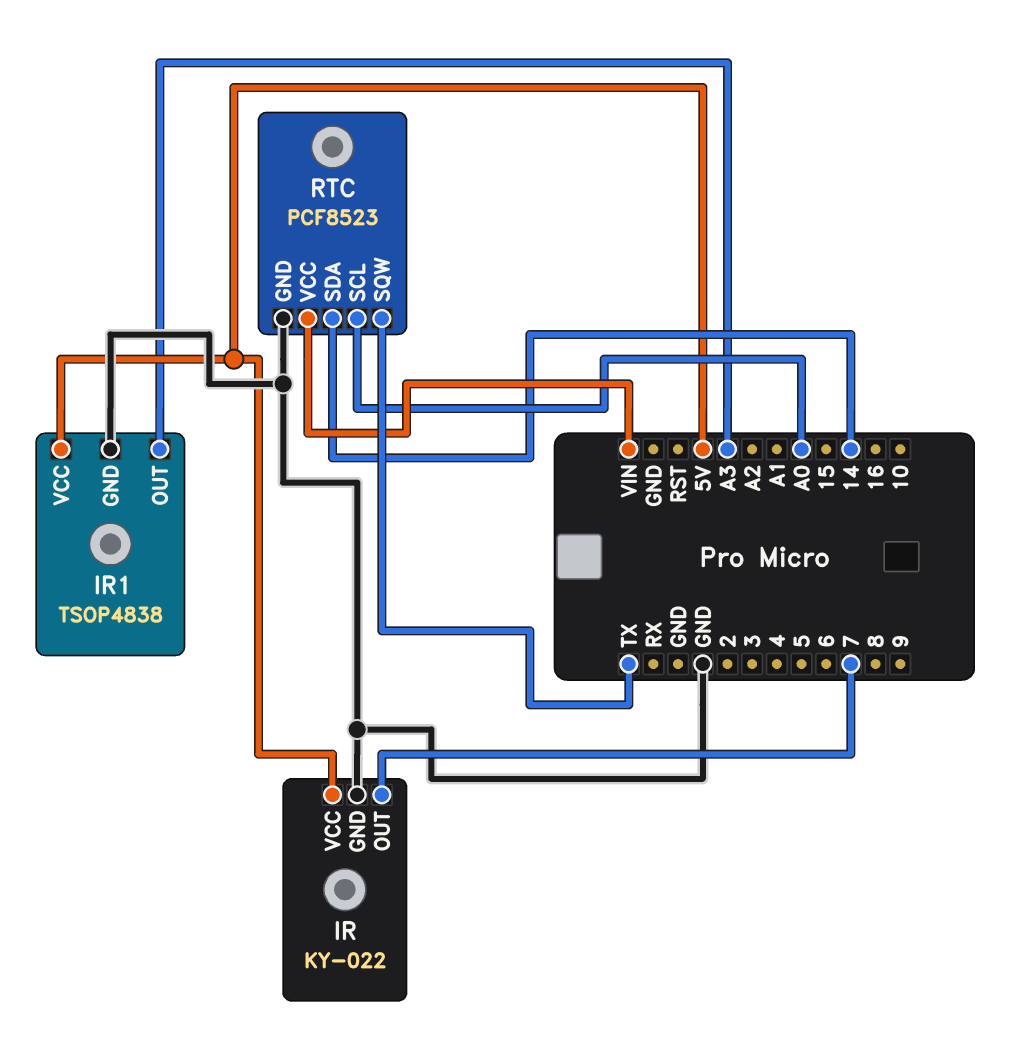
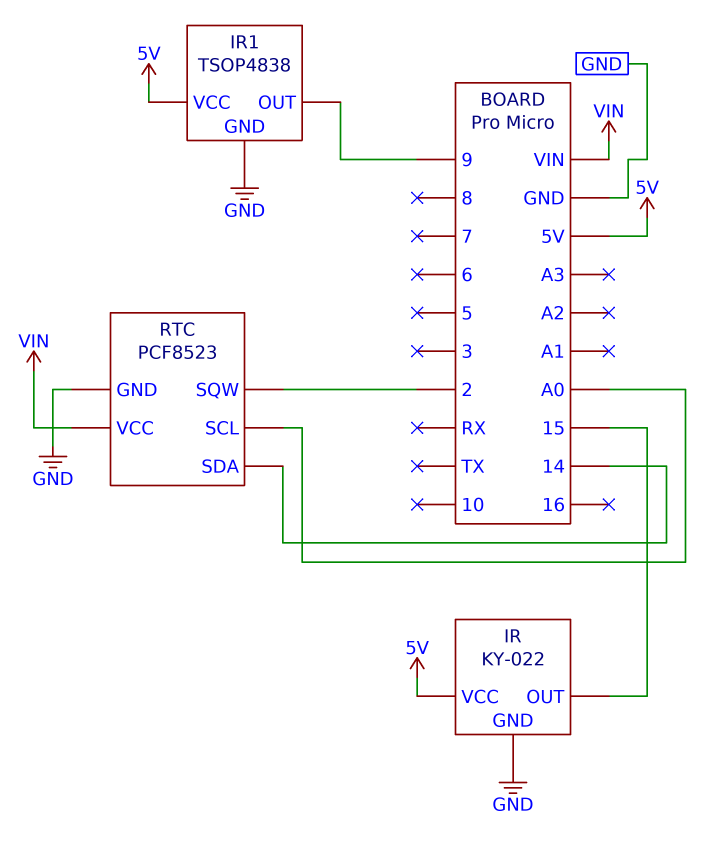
IR pin OUT: 7 -> 15
IR1 pin OUT: A3 -> 9
RTC pin SQW: TX -> 2

